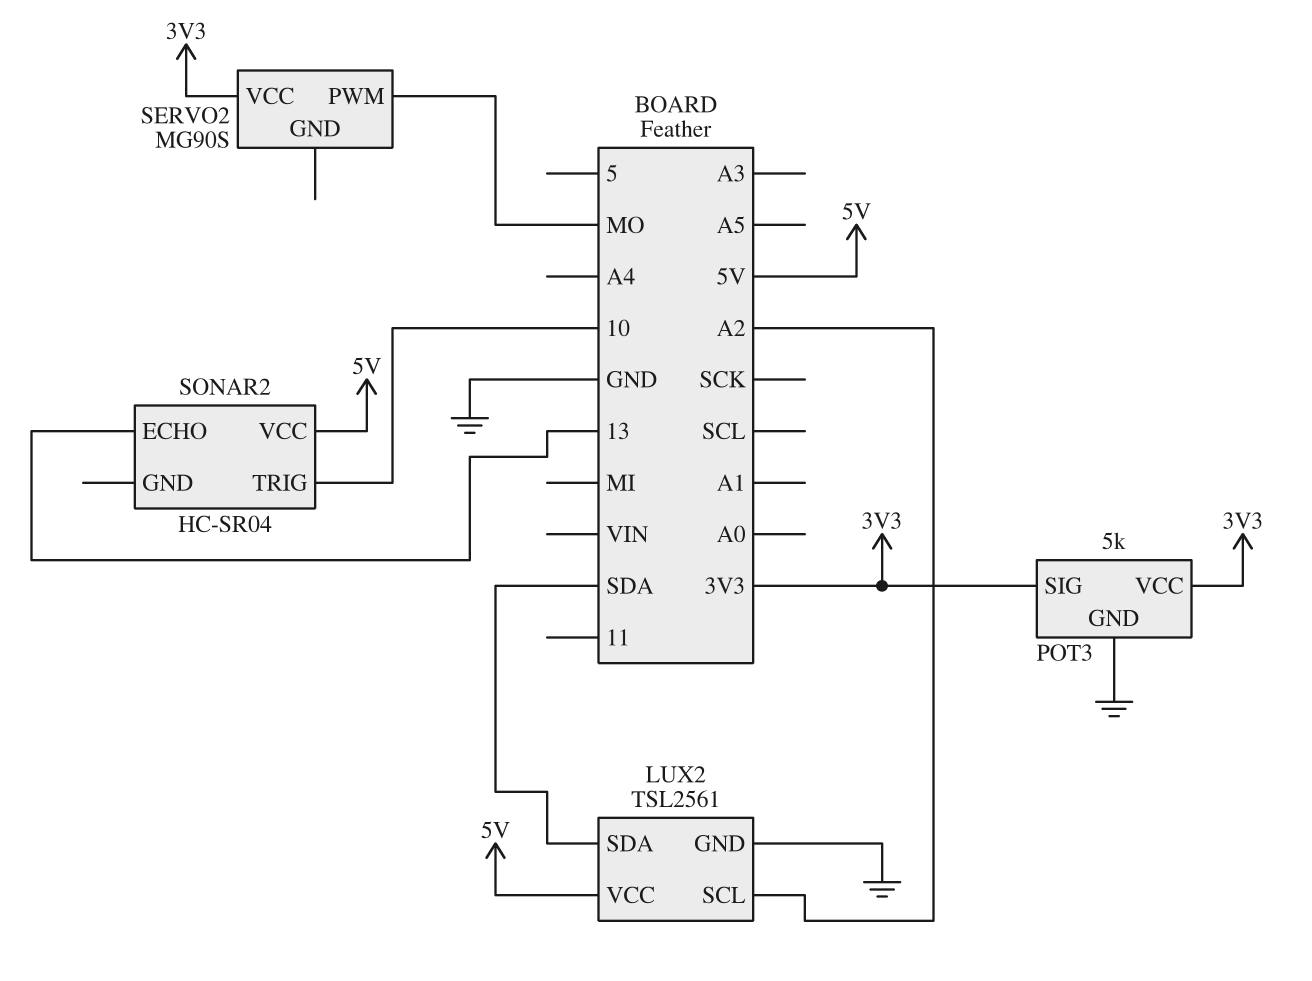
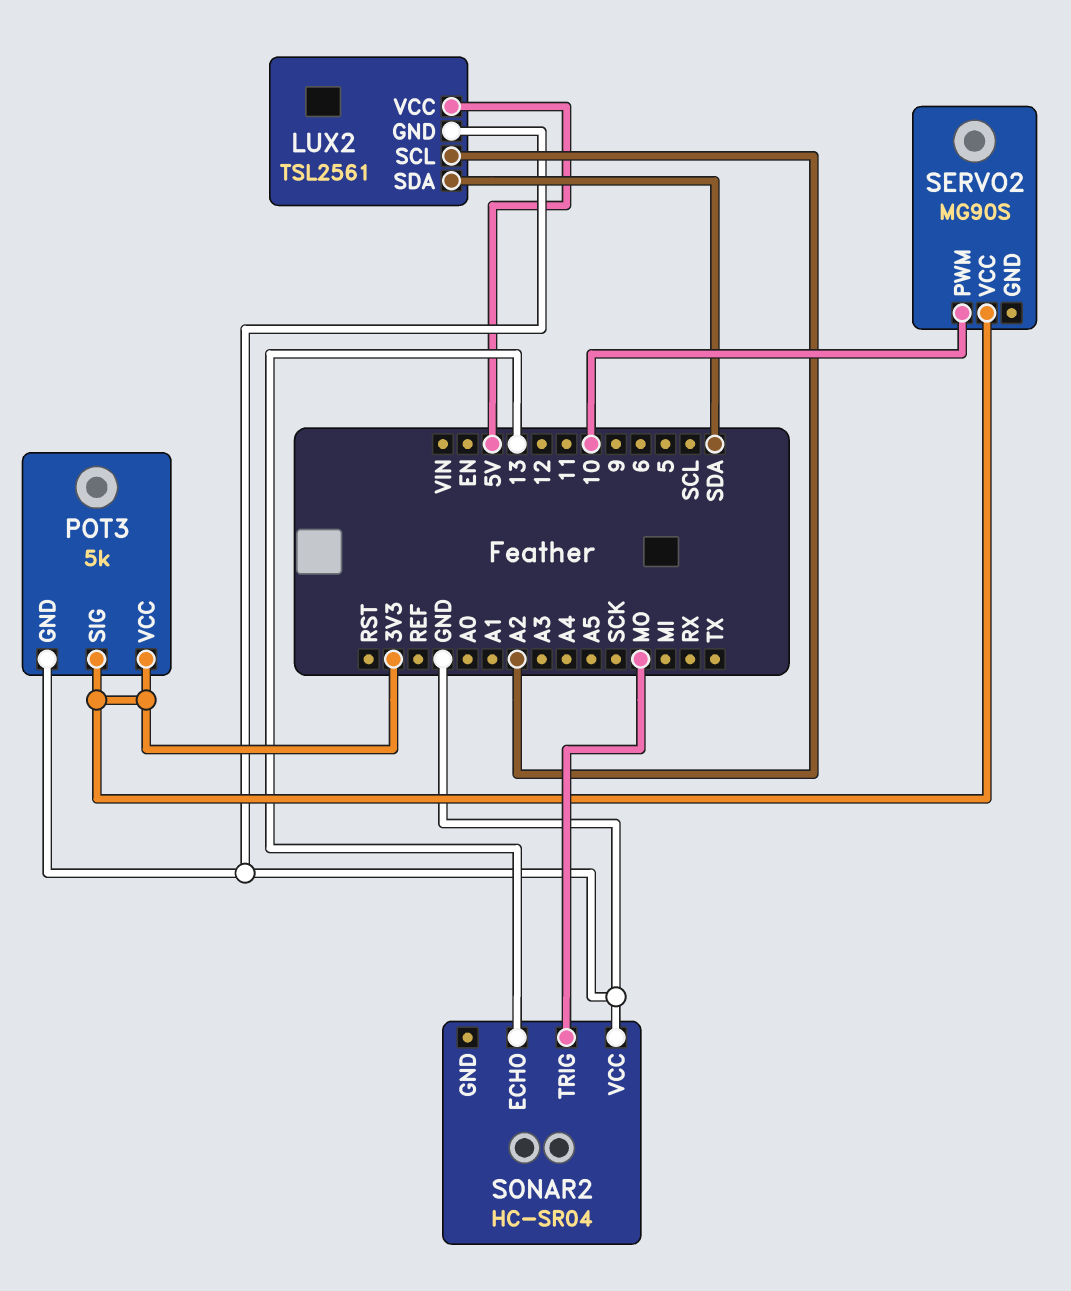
SERVO2 pin PWM: MO -> 10
SONAR2 pin TRIG: 10 -> MO
SONAR2 pin VCC: 5V -> GND

